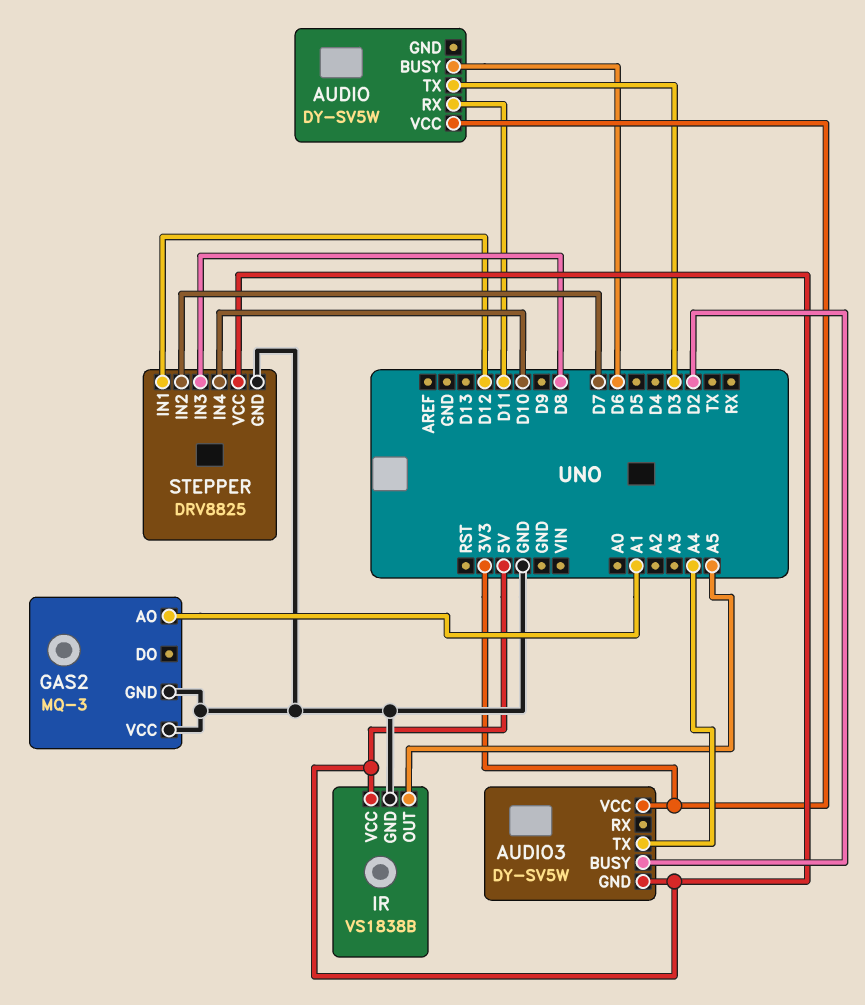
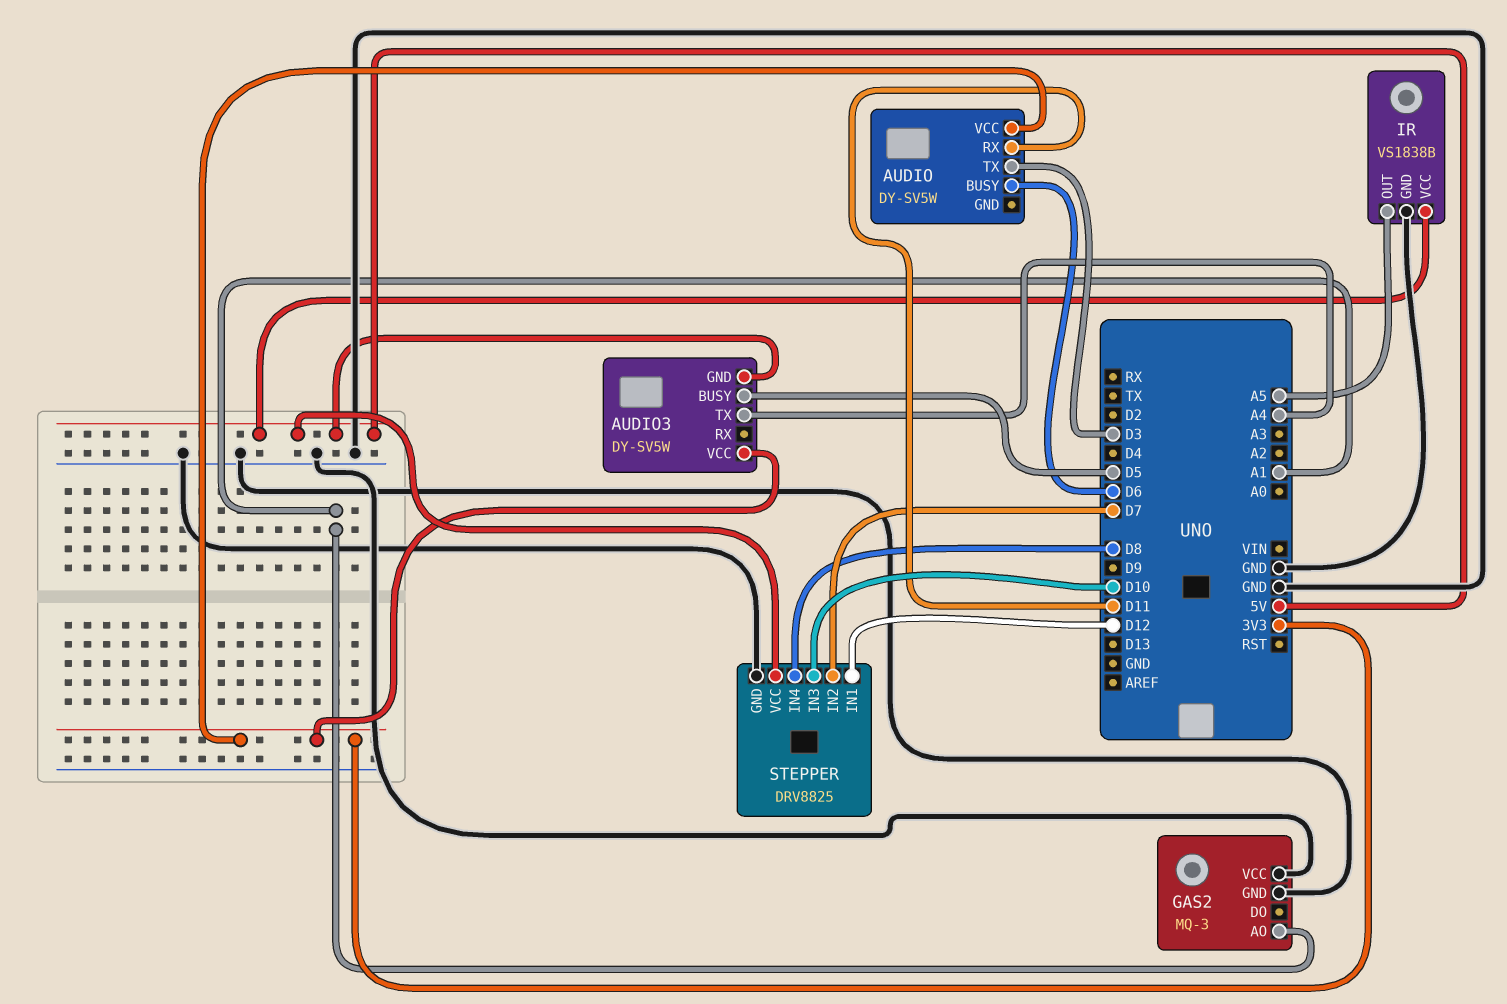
AUDIO3 pin BUSY: D2 -> D5
STEPPER pin IN3: D8 -> D10
STEPPER pin IN4: D10 -> D8

